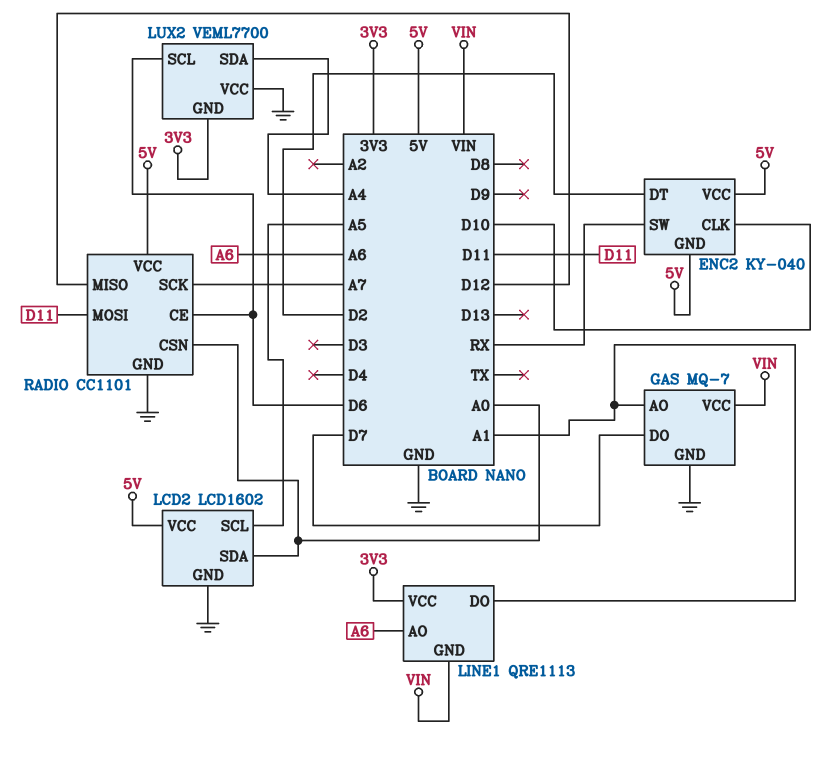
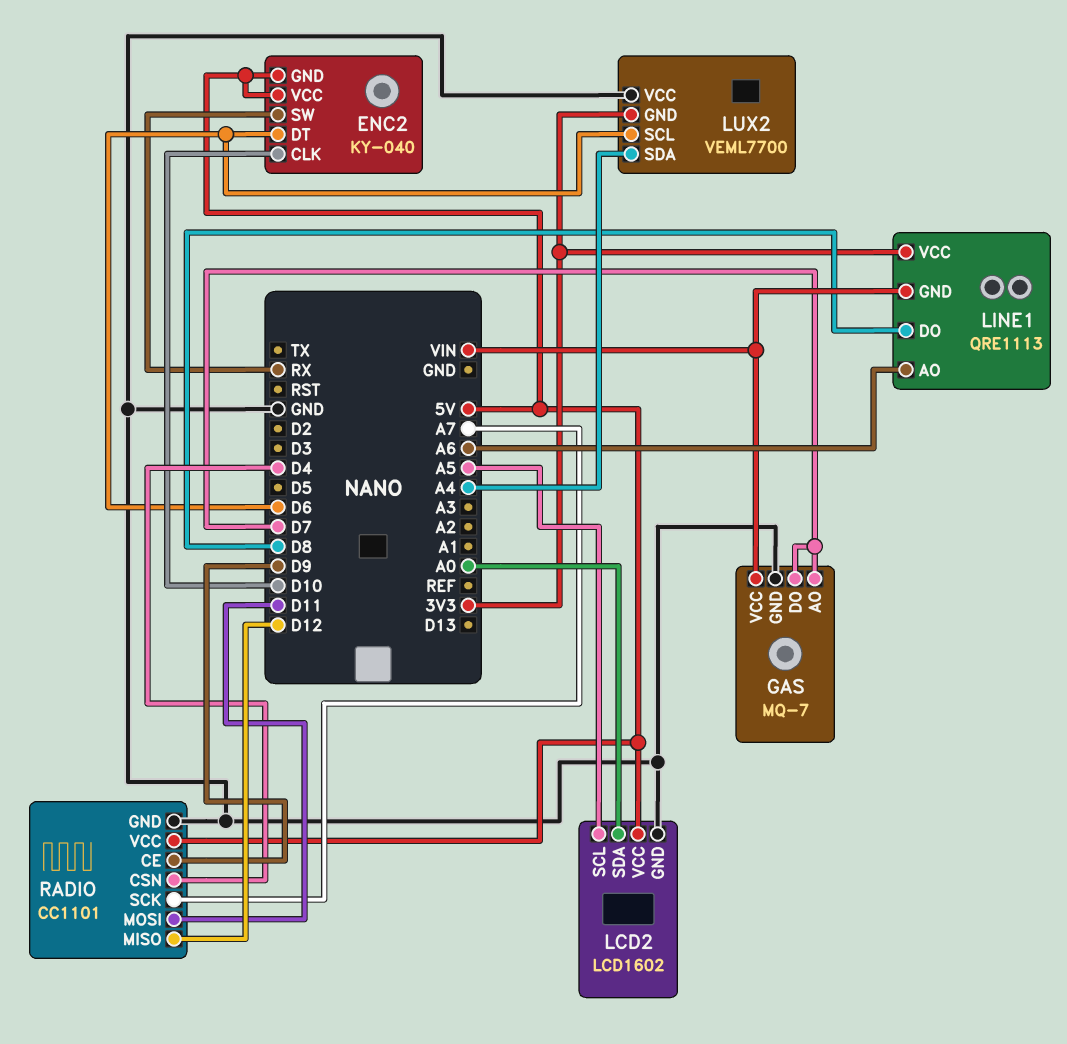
ENC2 pin DT: D2 -> D6
GAS pin AO: A1 -> D7
LINE1 pin DO: A1 -> D8
RADIO pin CE: D6 -> D9
RADIO pin CSN: A0 -> D4

